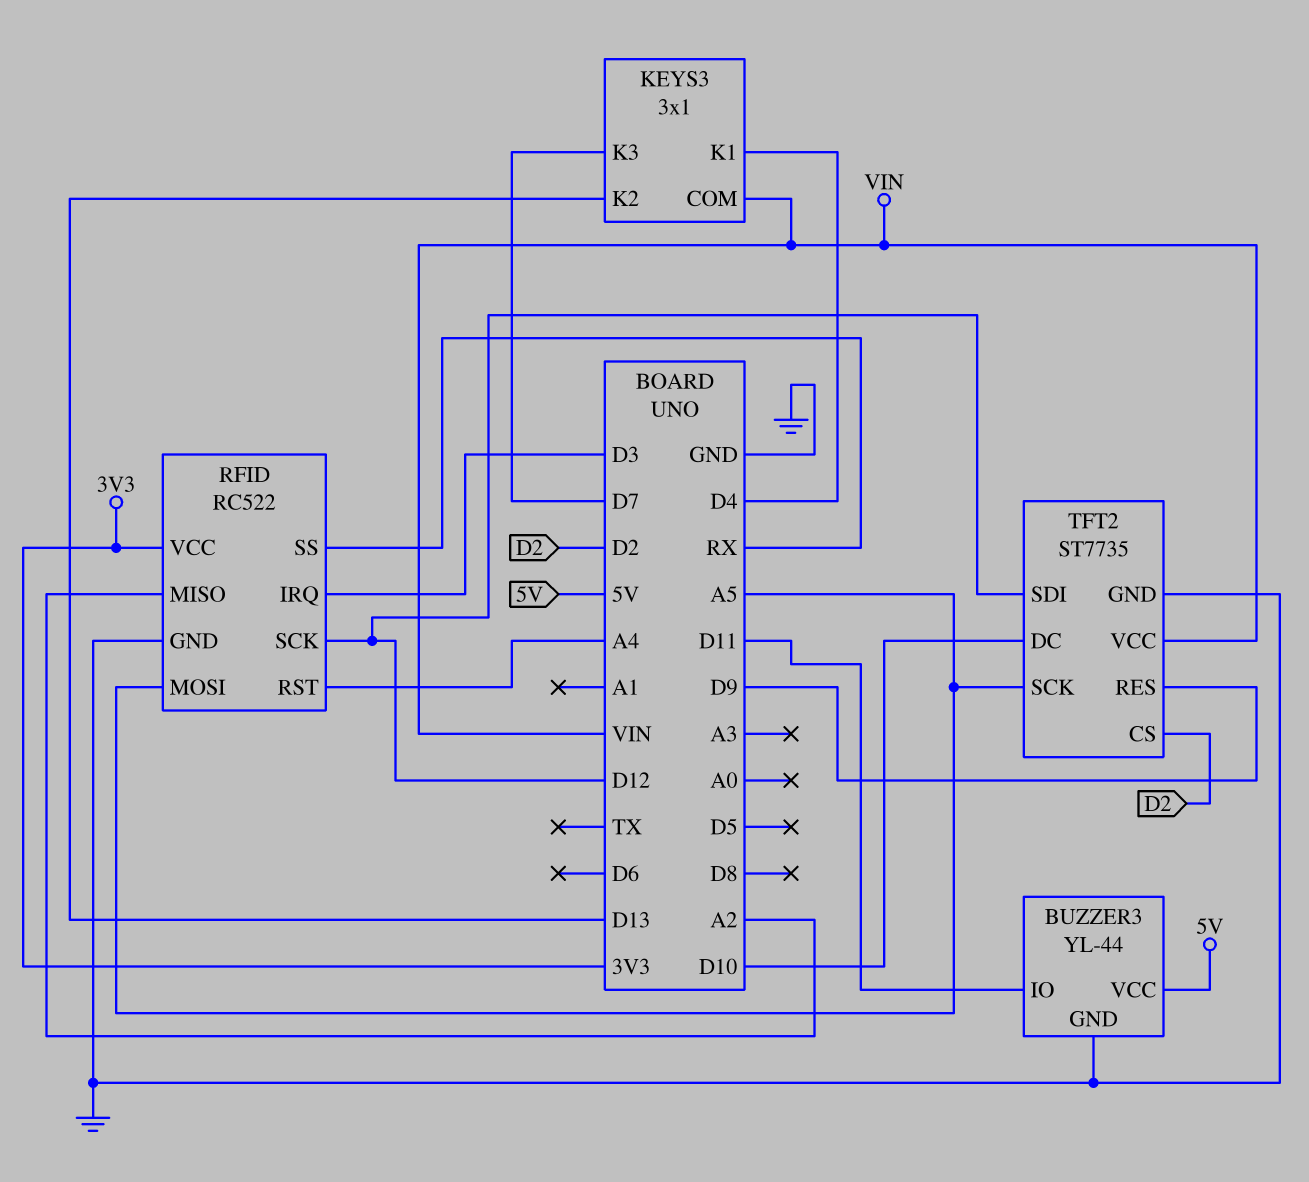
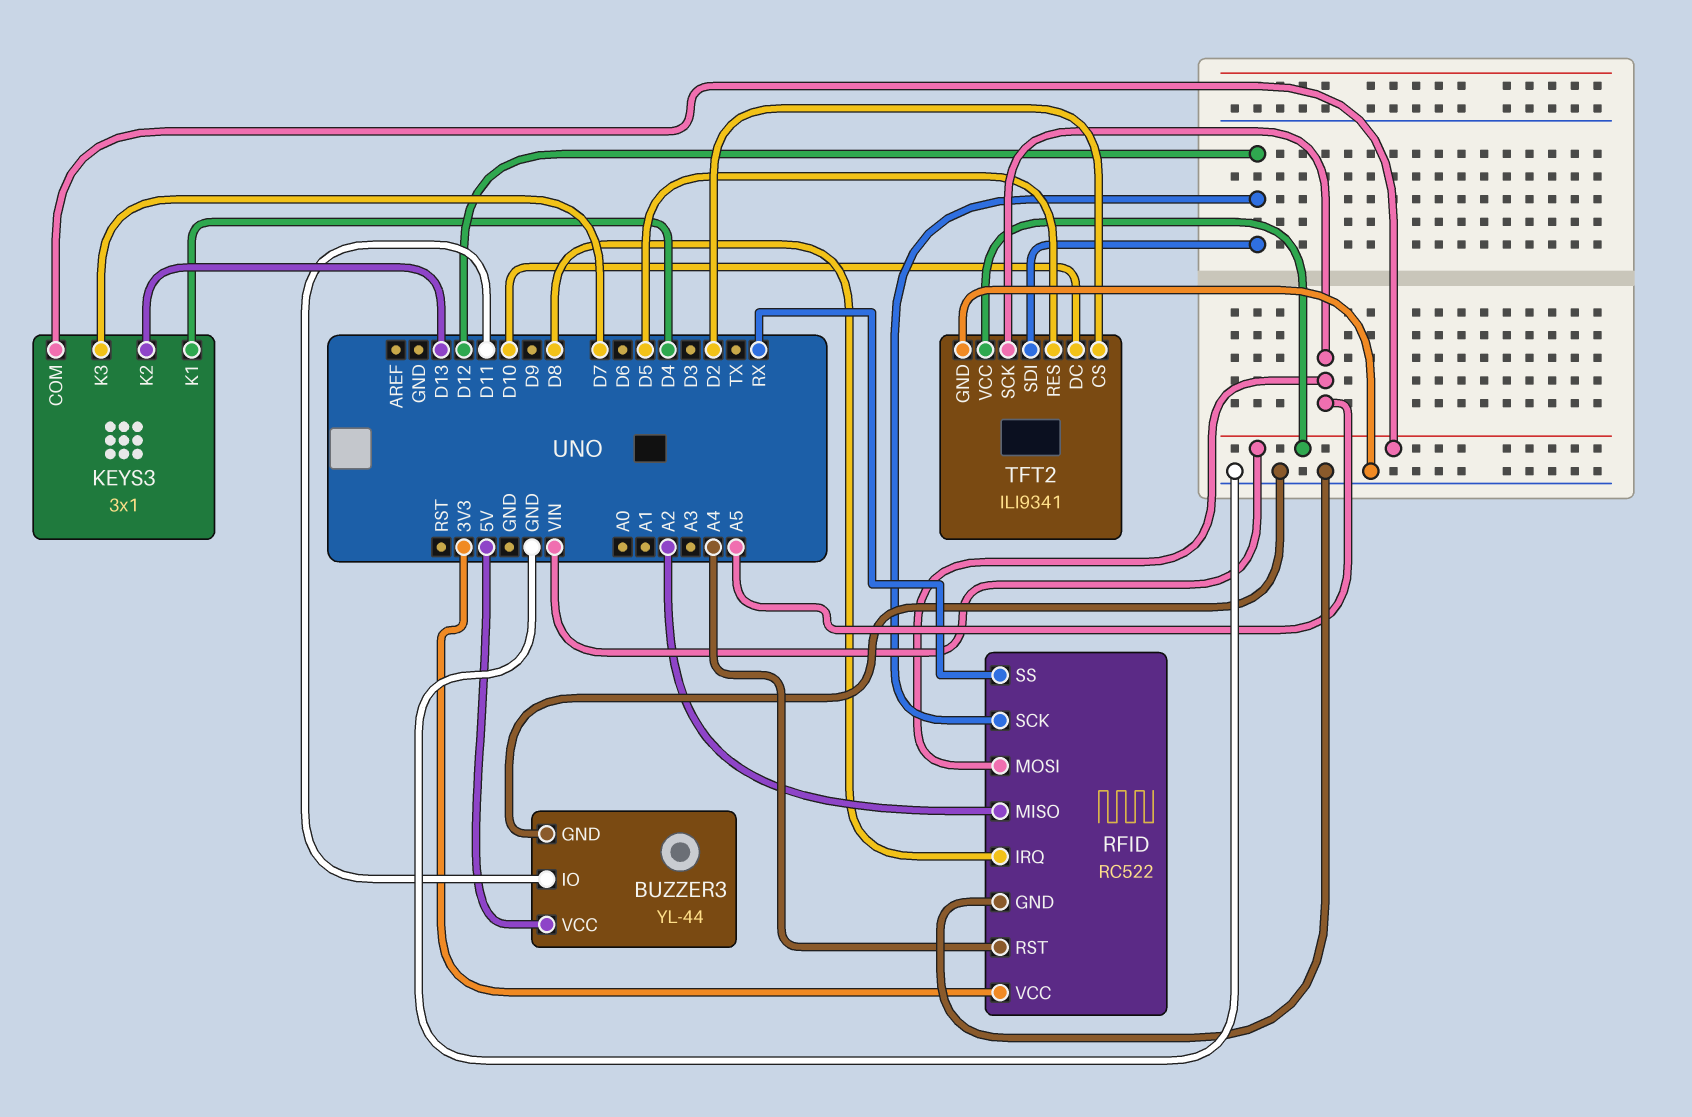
RFID pin IRQ: D3 -> D8
TFT2: ST7735 -> ILI9341
TFT2 pin RES: D9 -> D5

